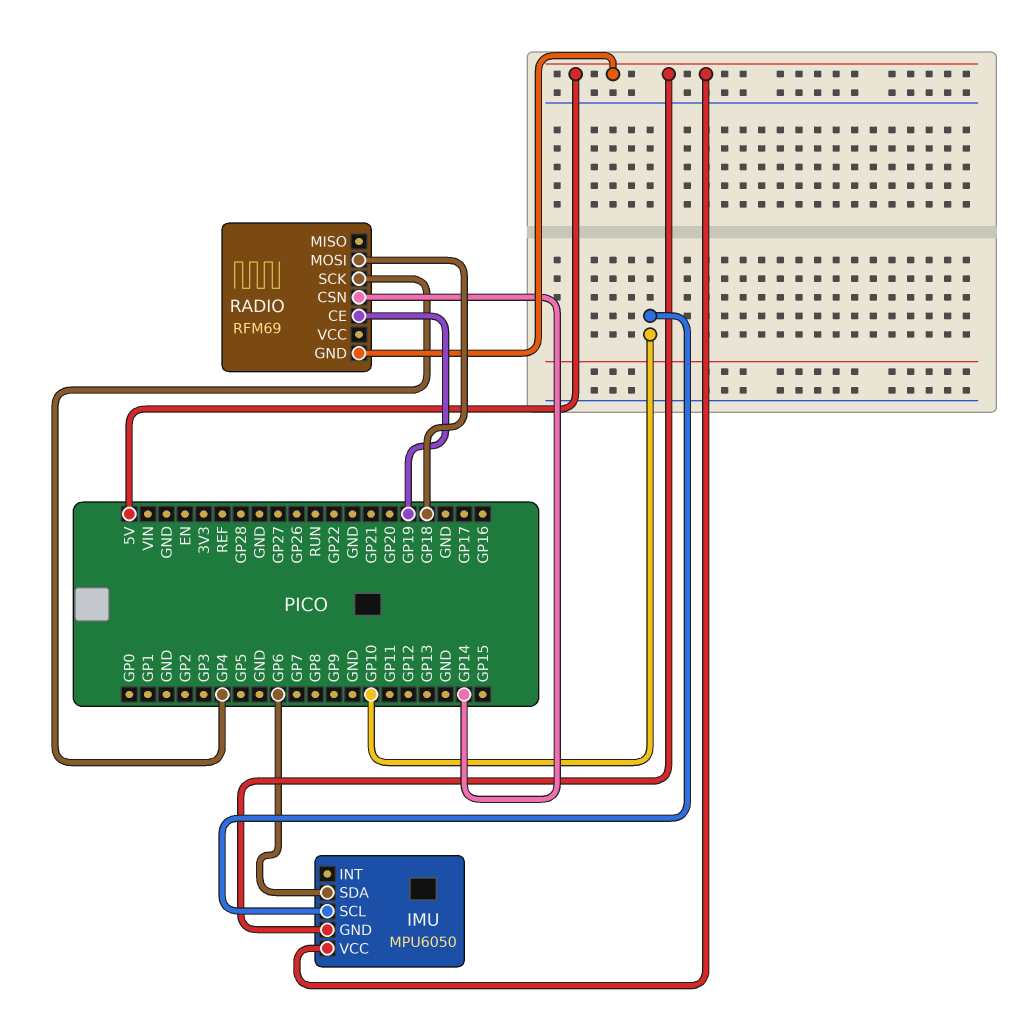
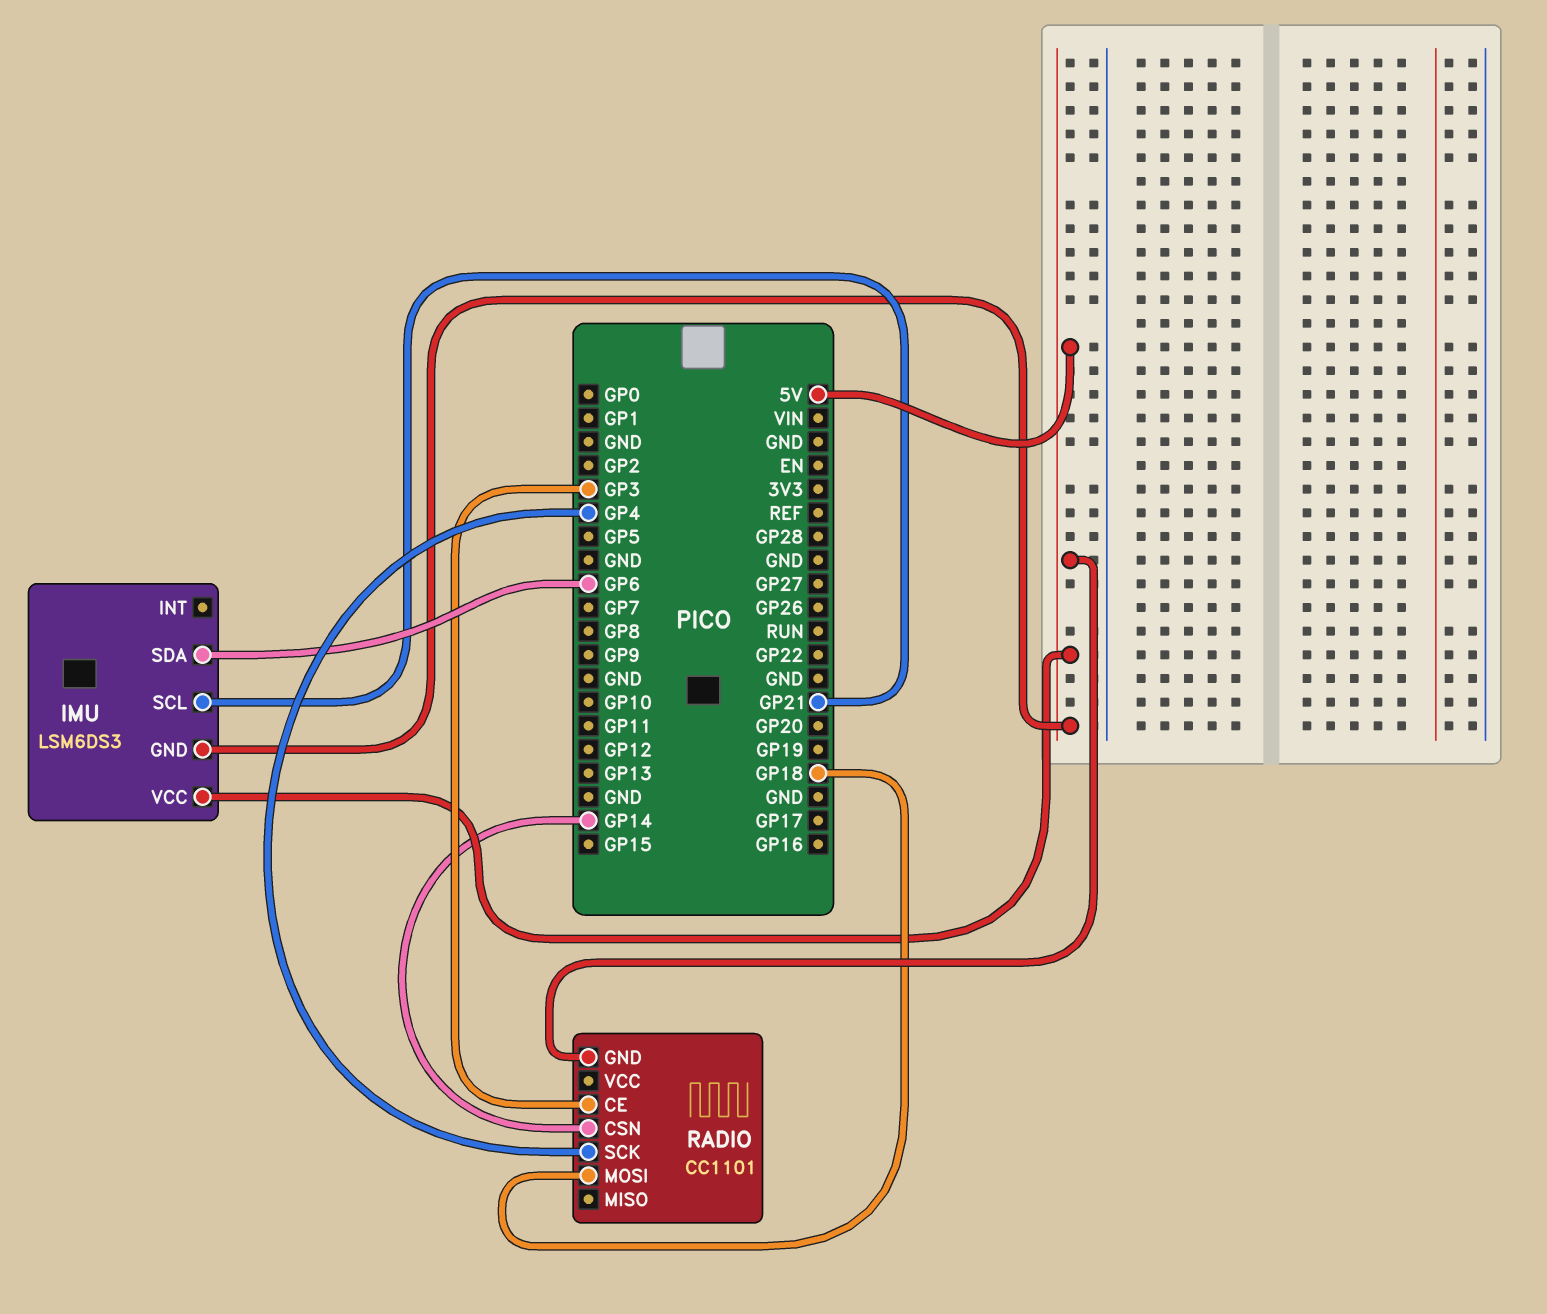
IMU: MPU6050 -> LSM6DS3
IMU pin SCL: GP10 -> GP21
RADIO: RFM69 -> CC1101
RADIO pin CE: GP19 -> GP3

